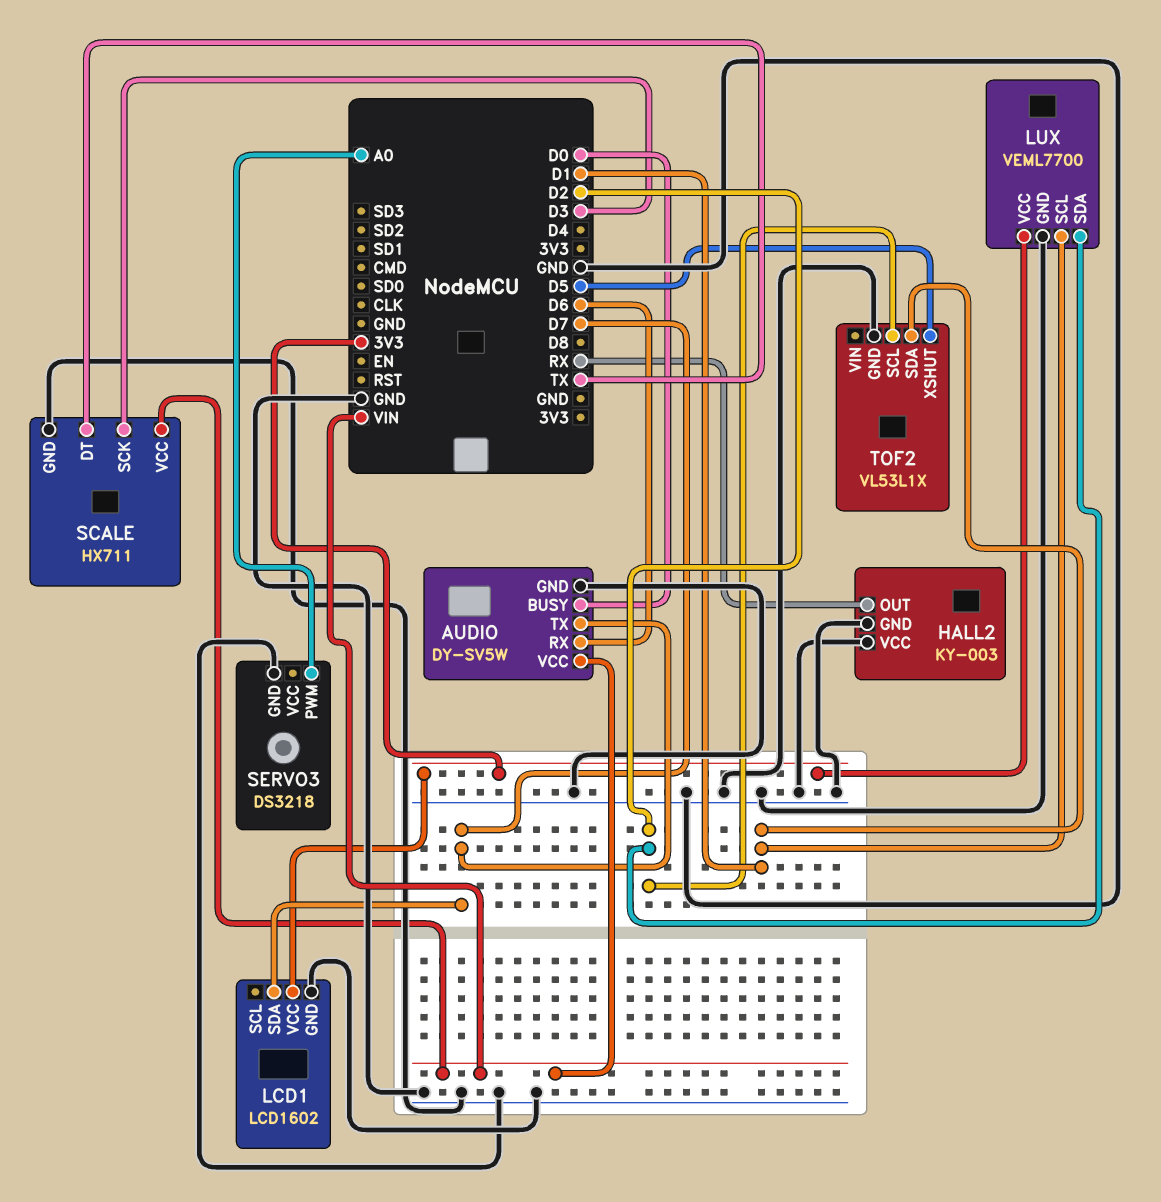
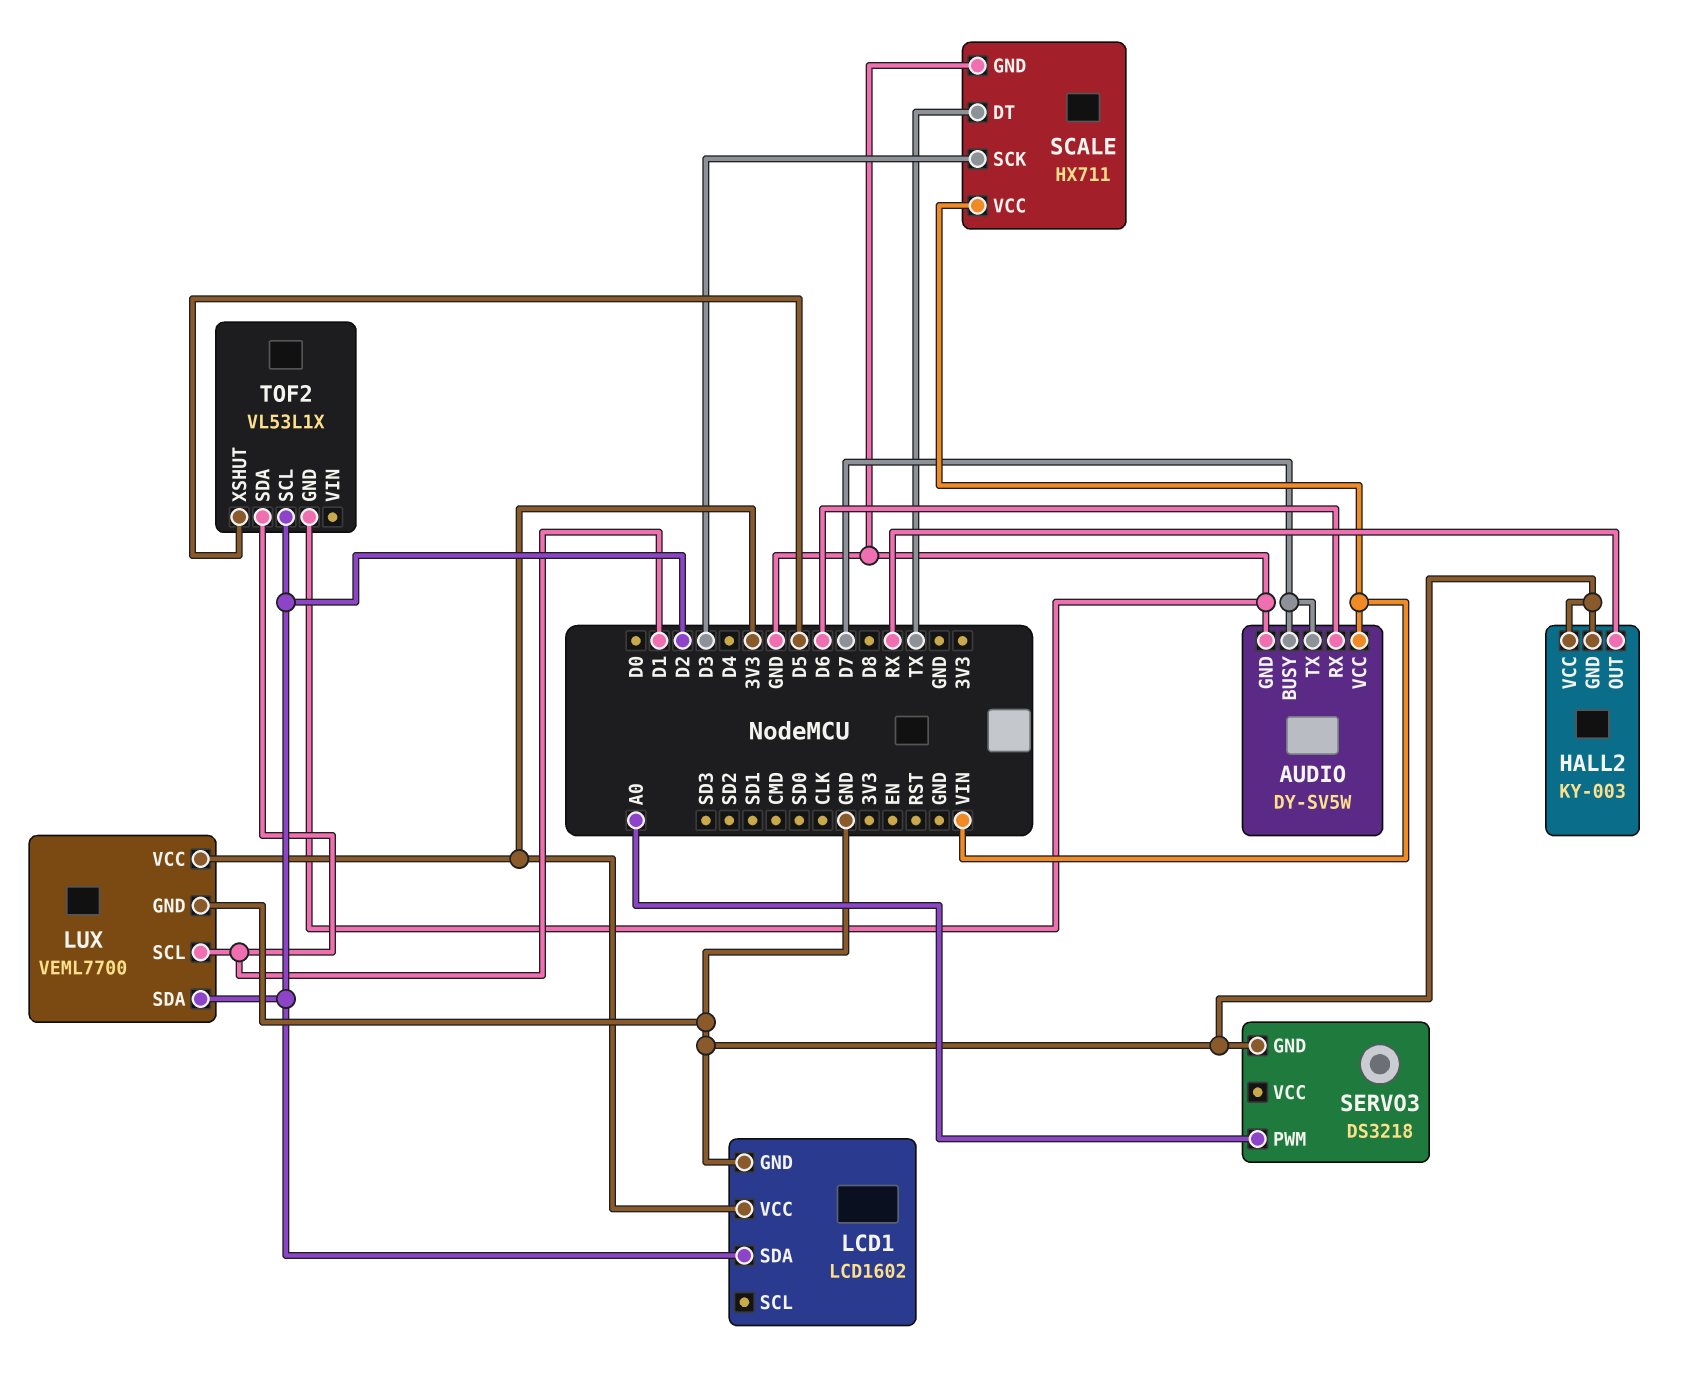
AUDIO pin BUSY: D0 -> D7
LCD1 pin SDA: D7 -> D2

